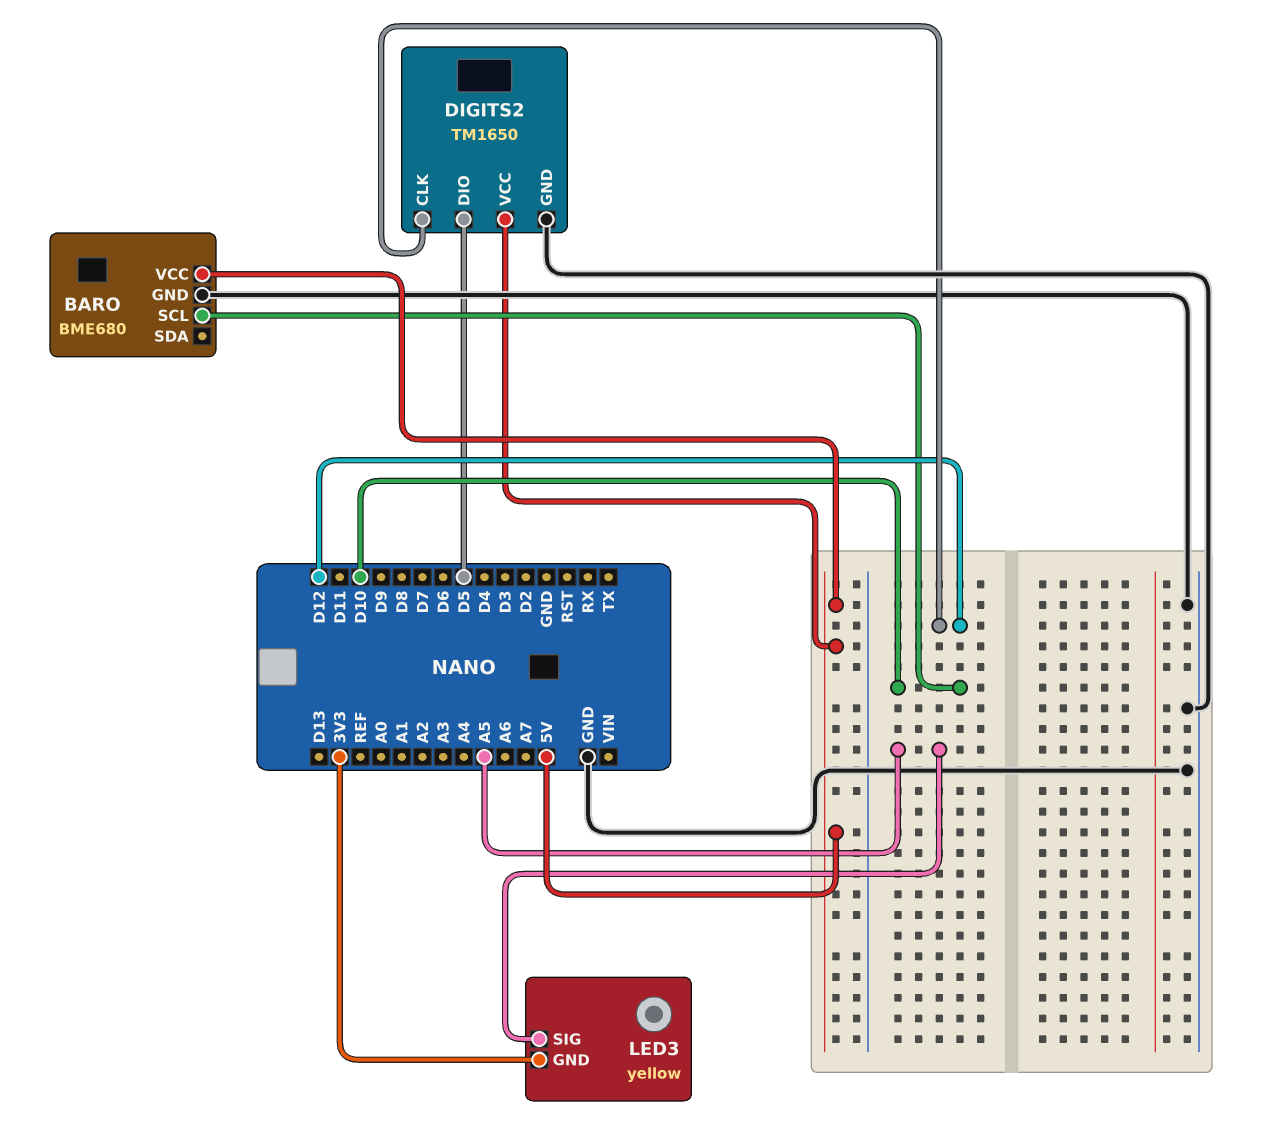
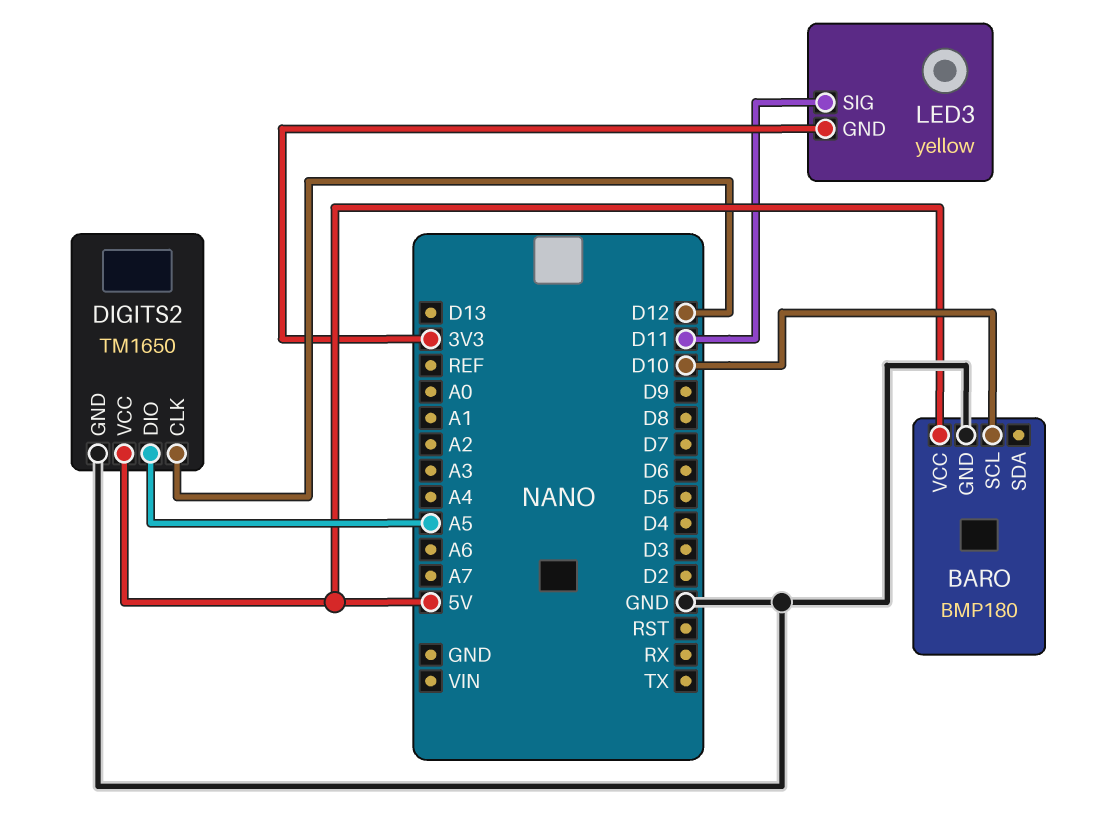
BARO: BME680 -> BMP180
DIGITS2 pin DIO: D5 -> A5
LED3 pin SIG: A5 -> D11

